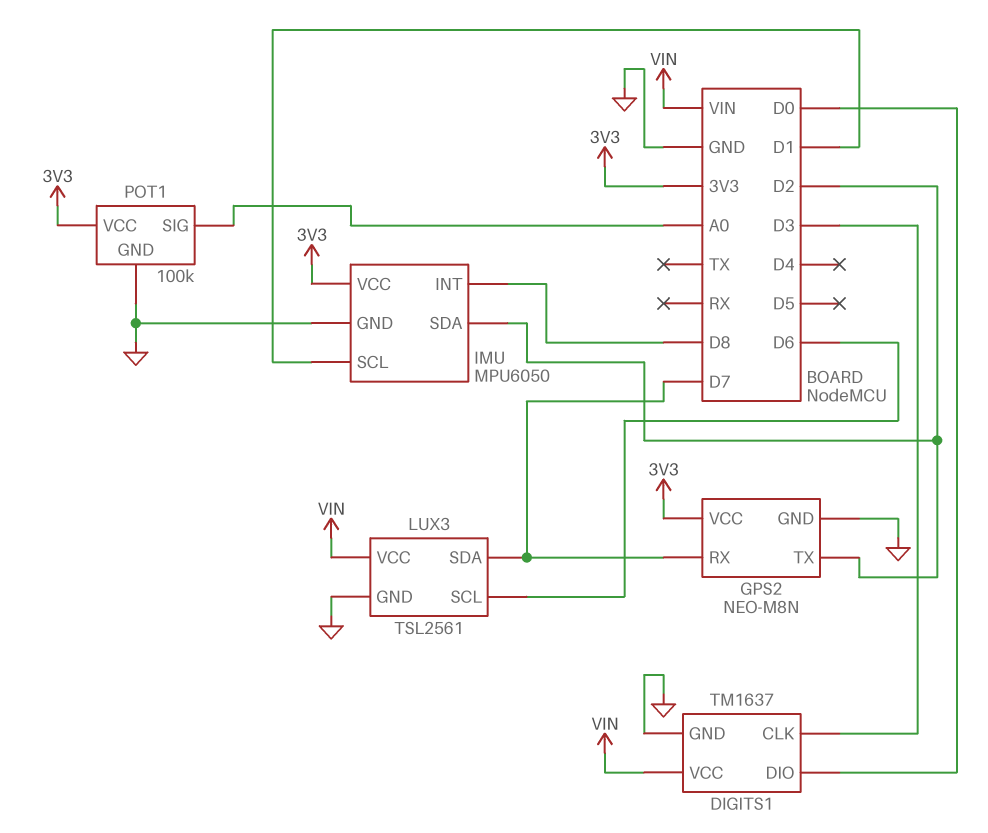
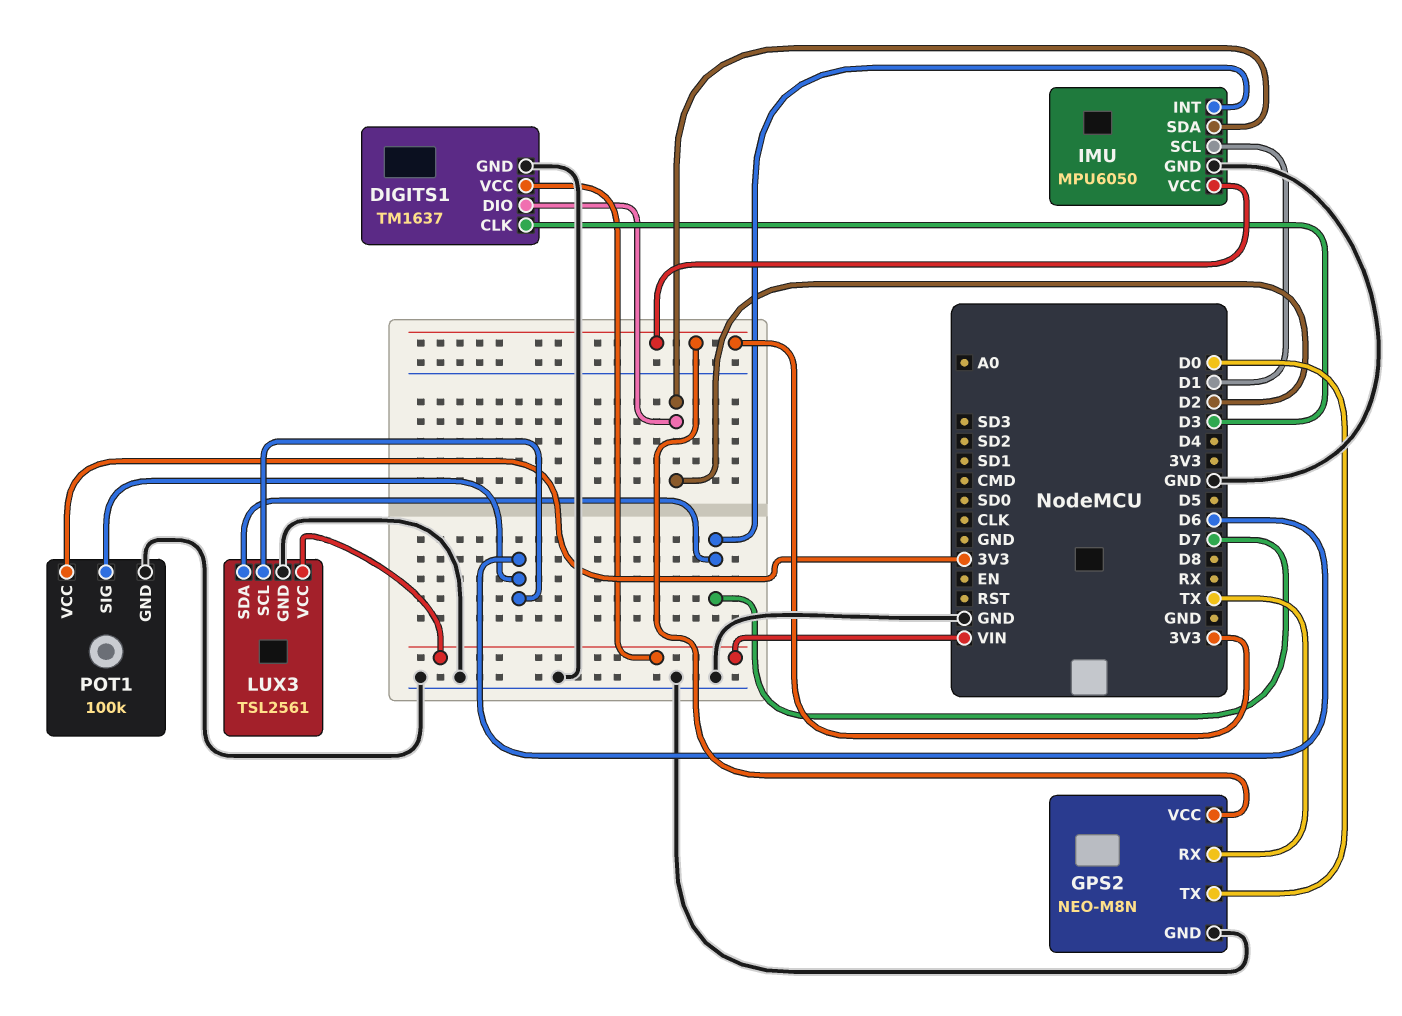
DIGITS1 pin DIO: D0 -> D2
GPS2 pin RX: D7 -> TX
GPS2 pin TX: D2 -> D0
IMU pin INT: D8 -> D7
POT1 pin SIG: A0 -> D6

